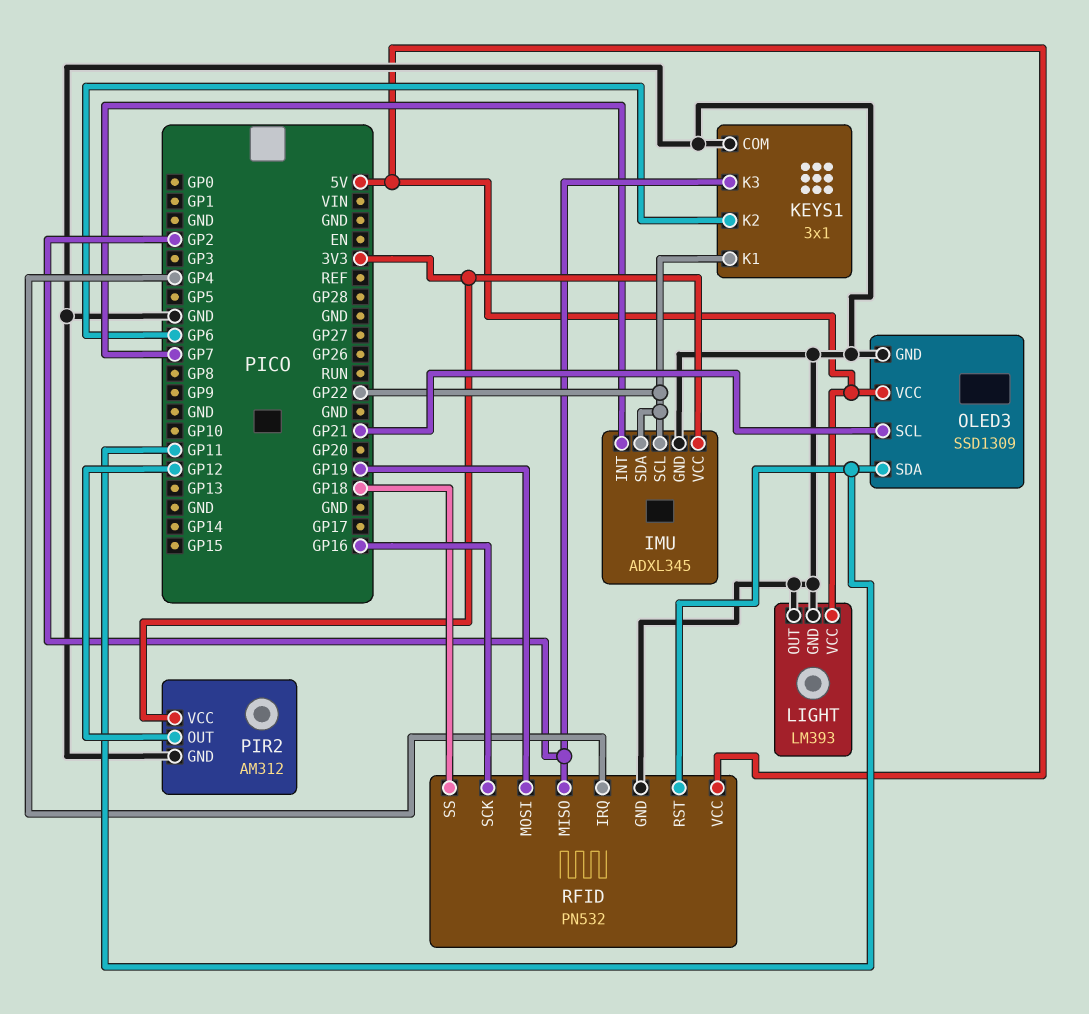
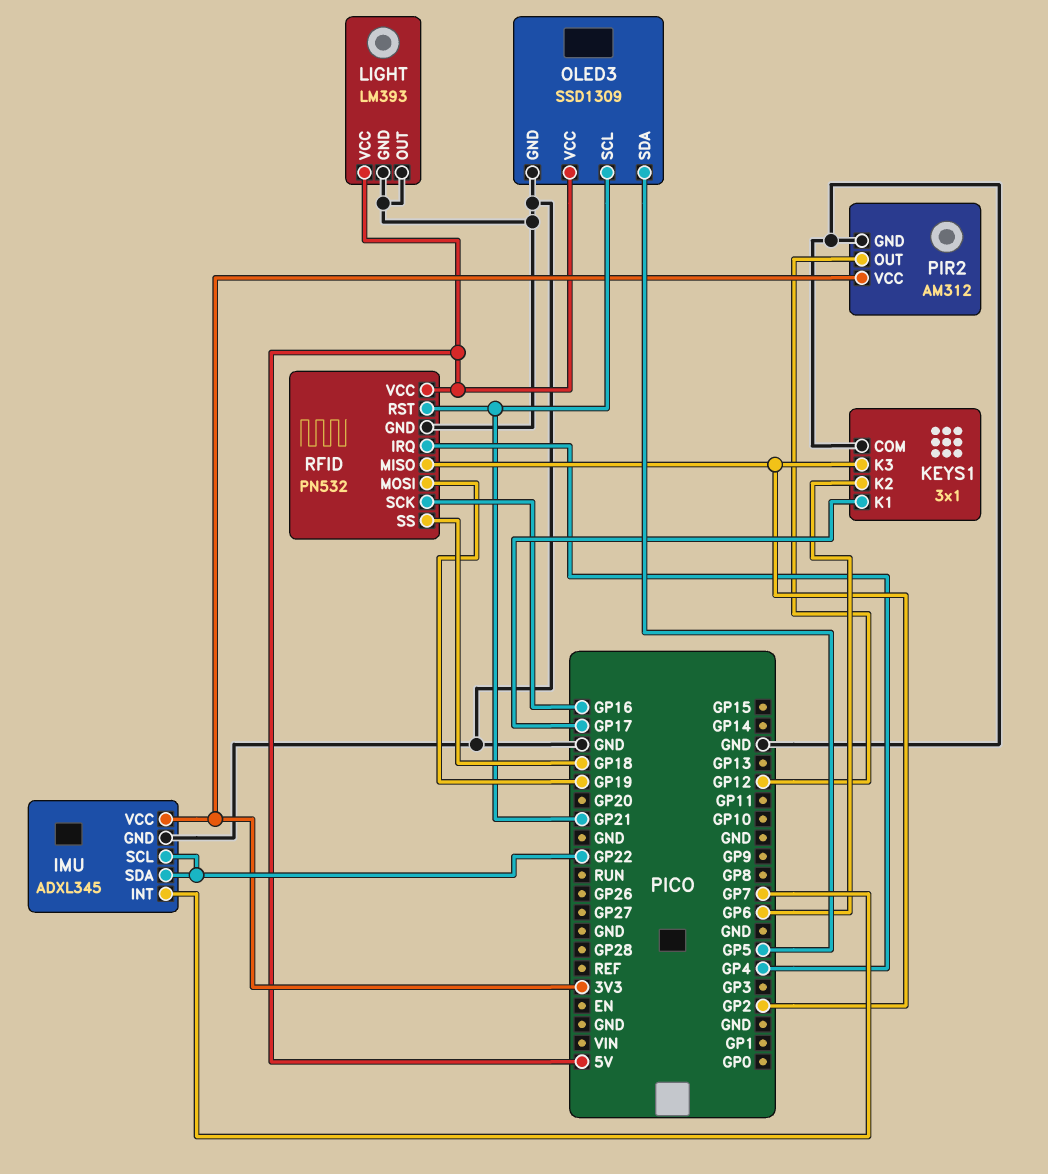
KEYS1 pin K1: GP22 -> GP17
OLED3 pin SDA: GP11 -> GP5
RFID pin RST: GP11 -> GP21

